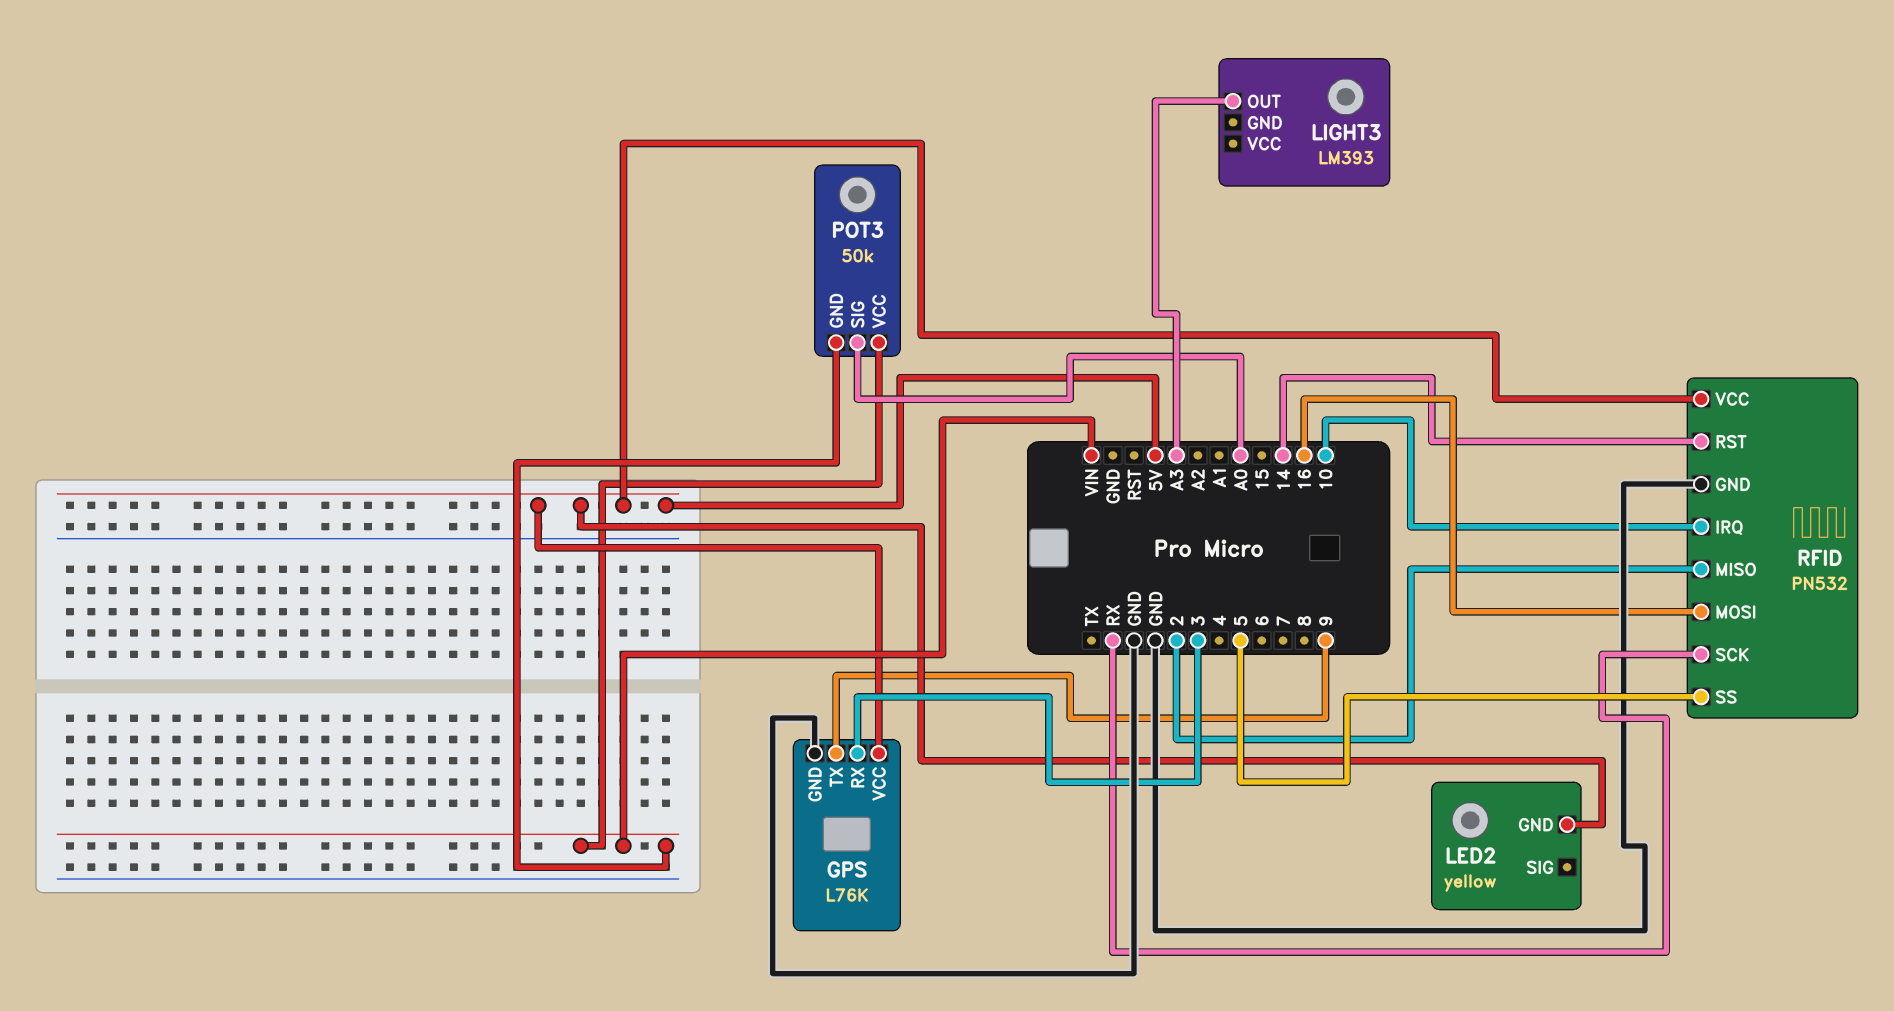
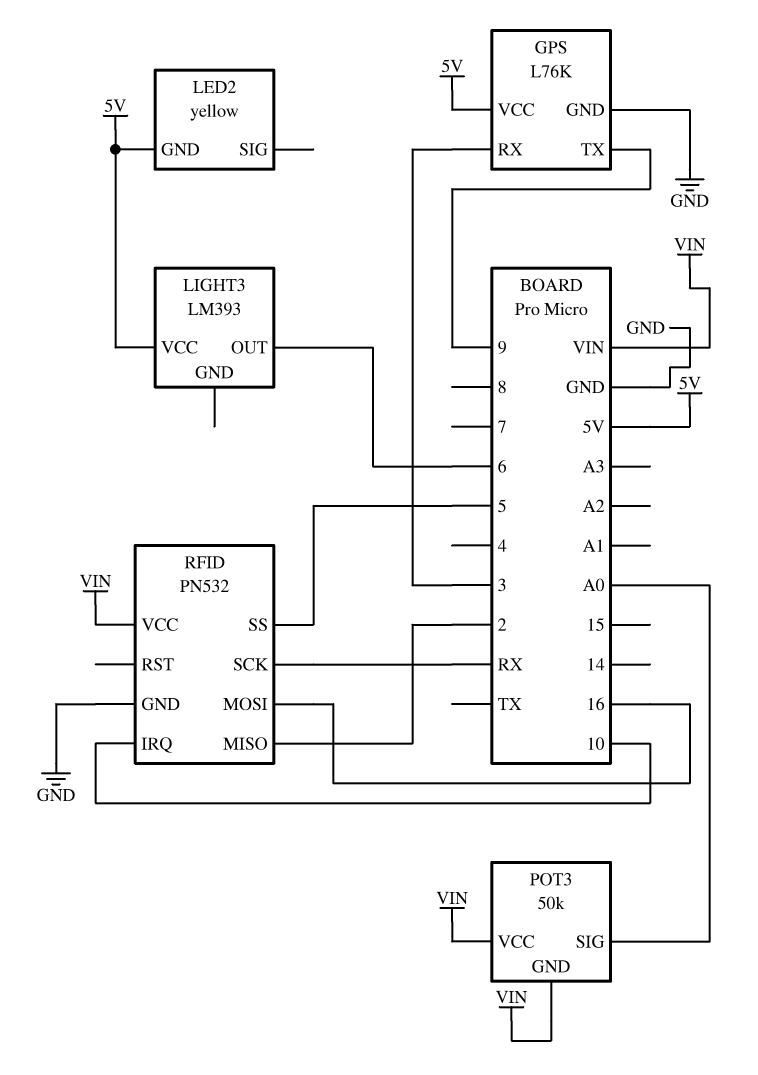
LIGHT3 pin OUT: A3 -> 6
LIGHT3 pin VCC: none -> 5V
RFID pin RST: 14 -> none
RFID pin VCC: 5V -> VIN

